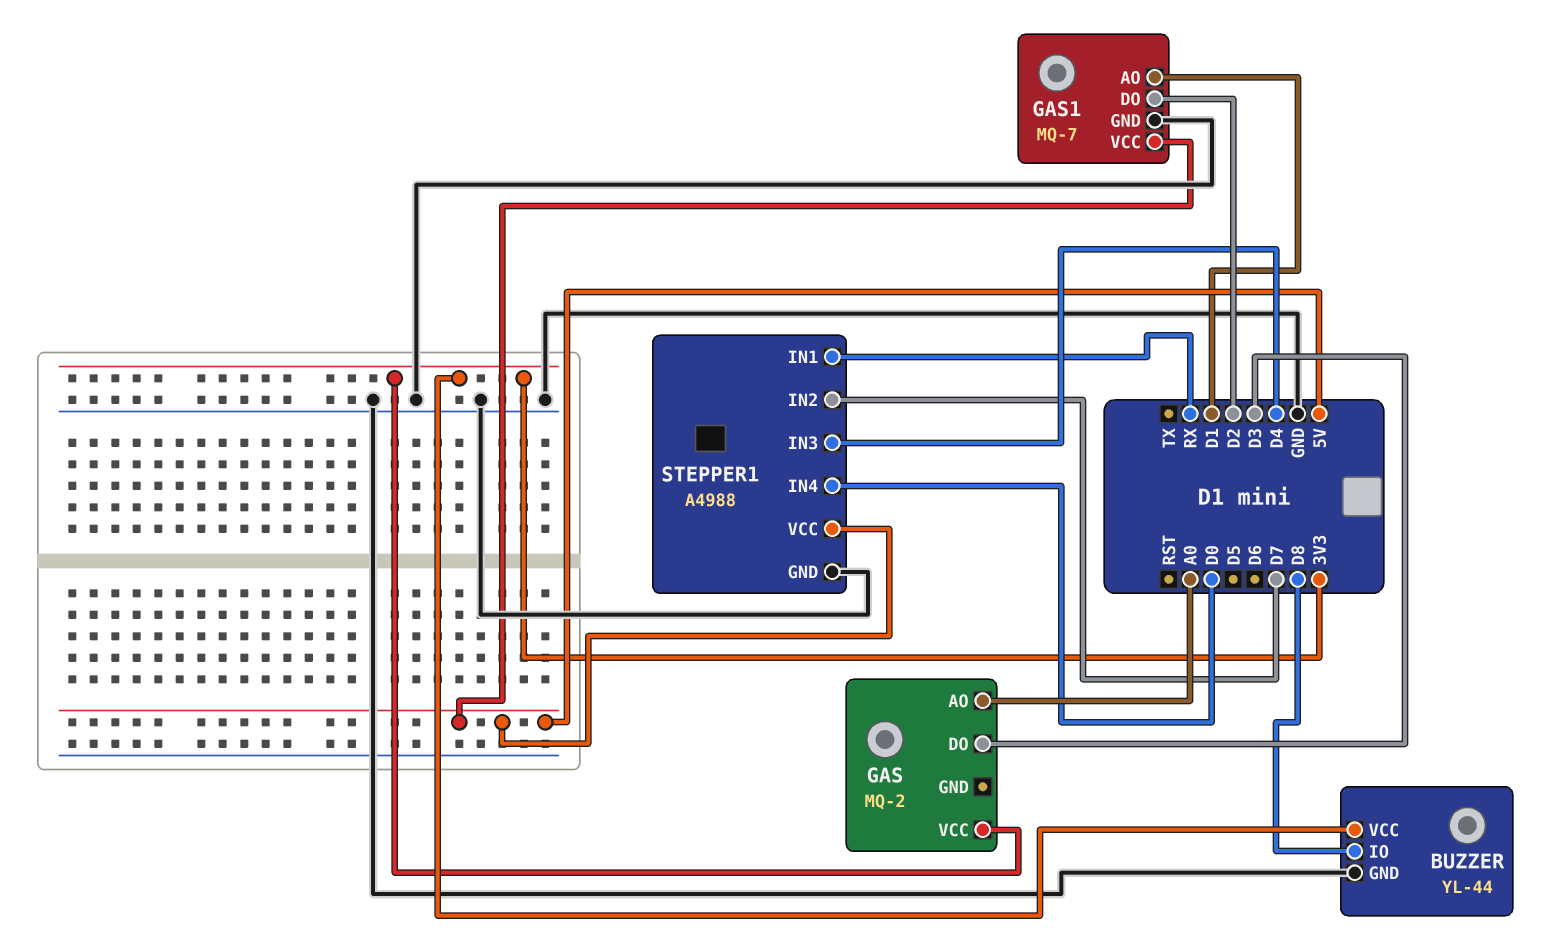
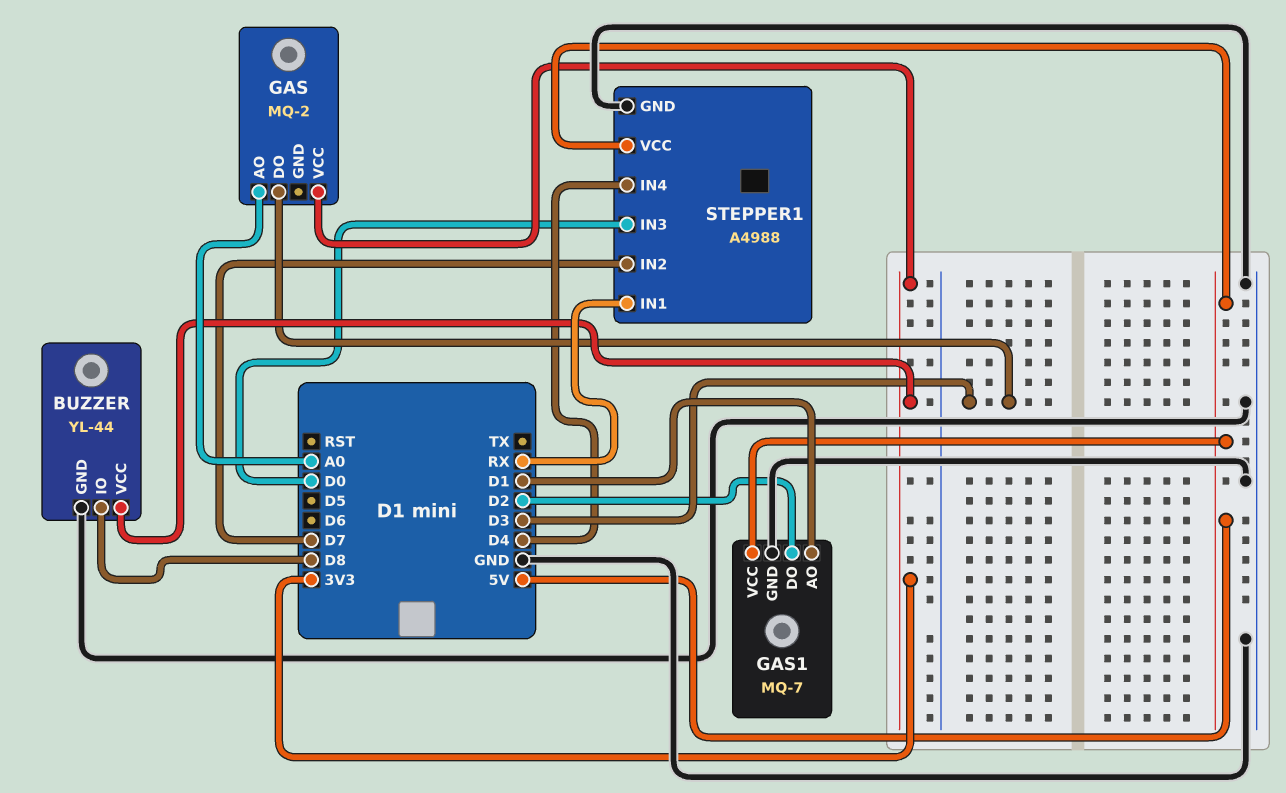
STEPPER1 pin IN3: D4 -> D0
STEPPER1 pin IN4: D0 -> D4

